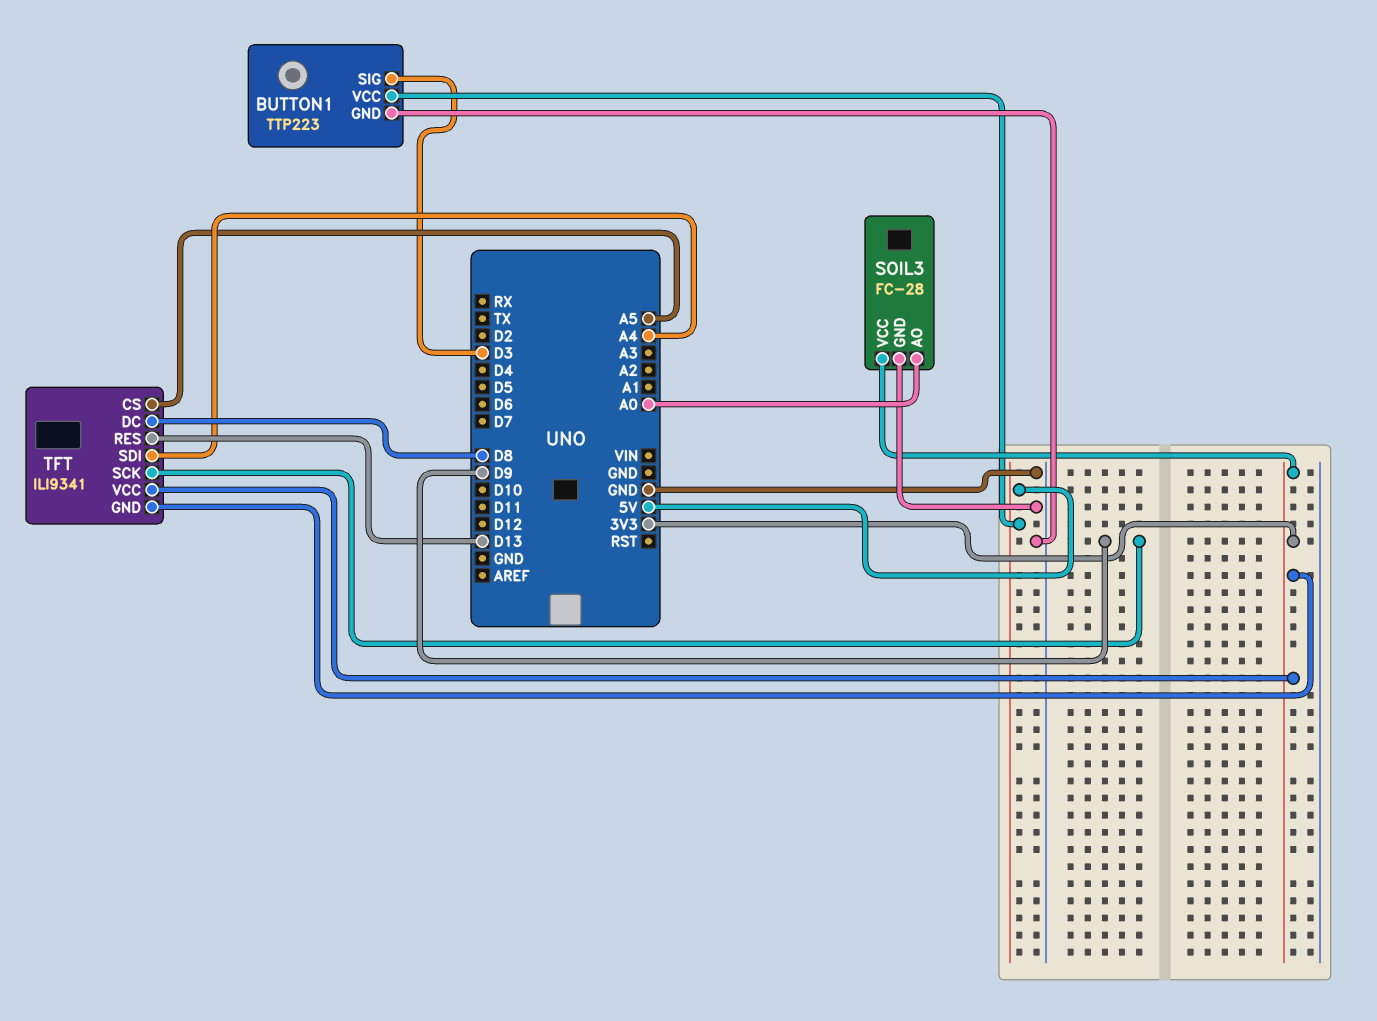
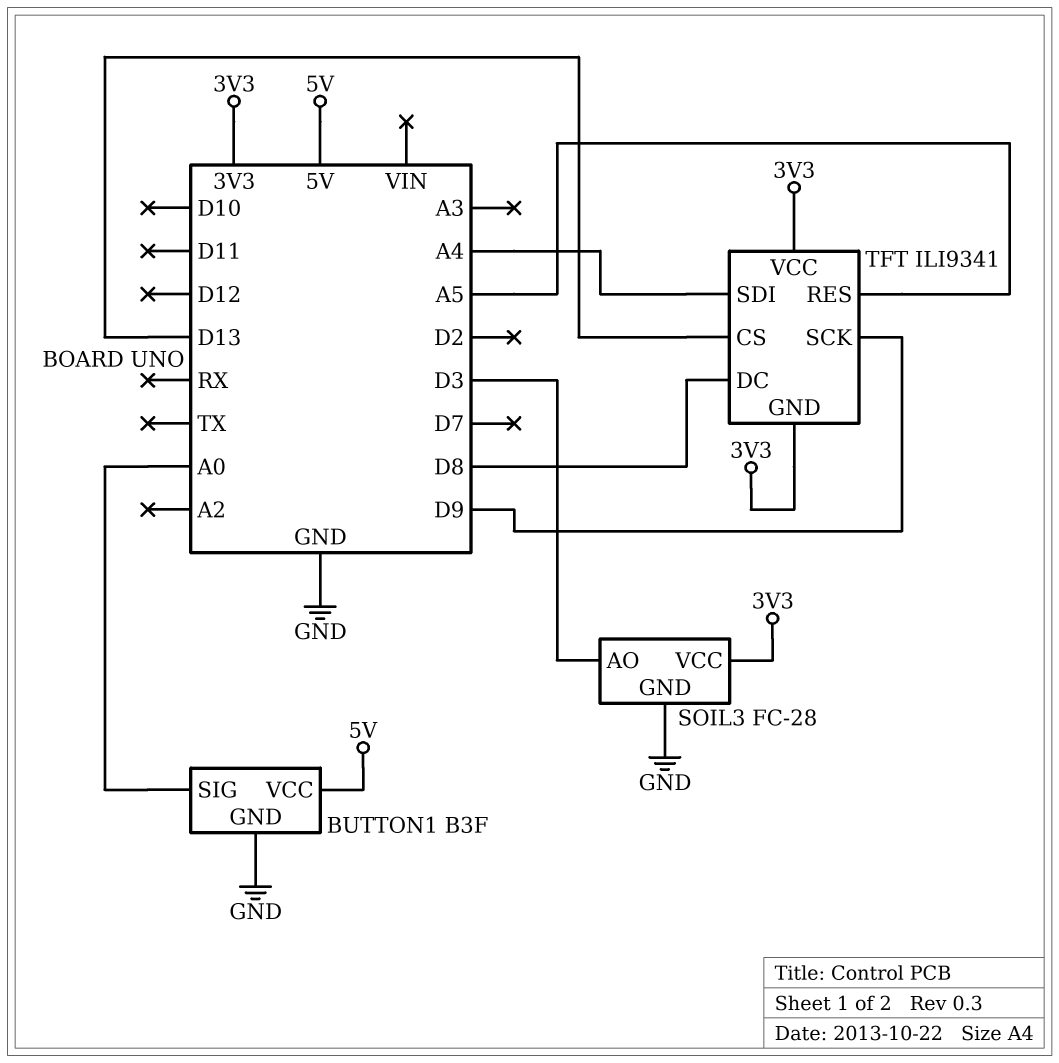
BUTTON1: TTP223 -> B3F
BUTTON1 pin SIG: D3 -> A0
SOIL3 pin AO: A0 -> D3
TFT pin CS: A5 -> D13
TFT pin RES: D13 -> A5

